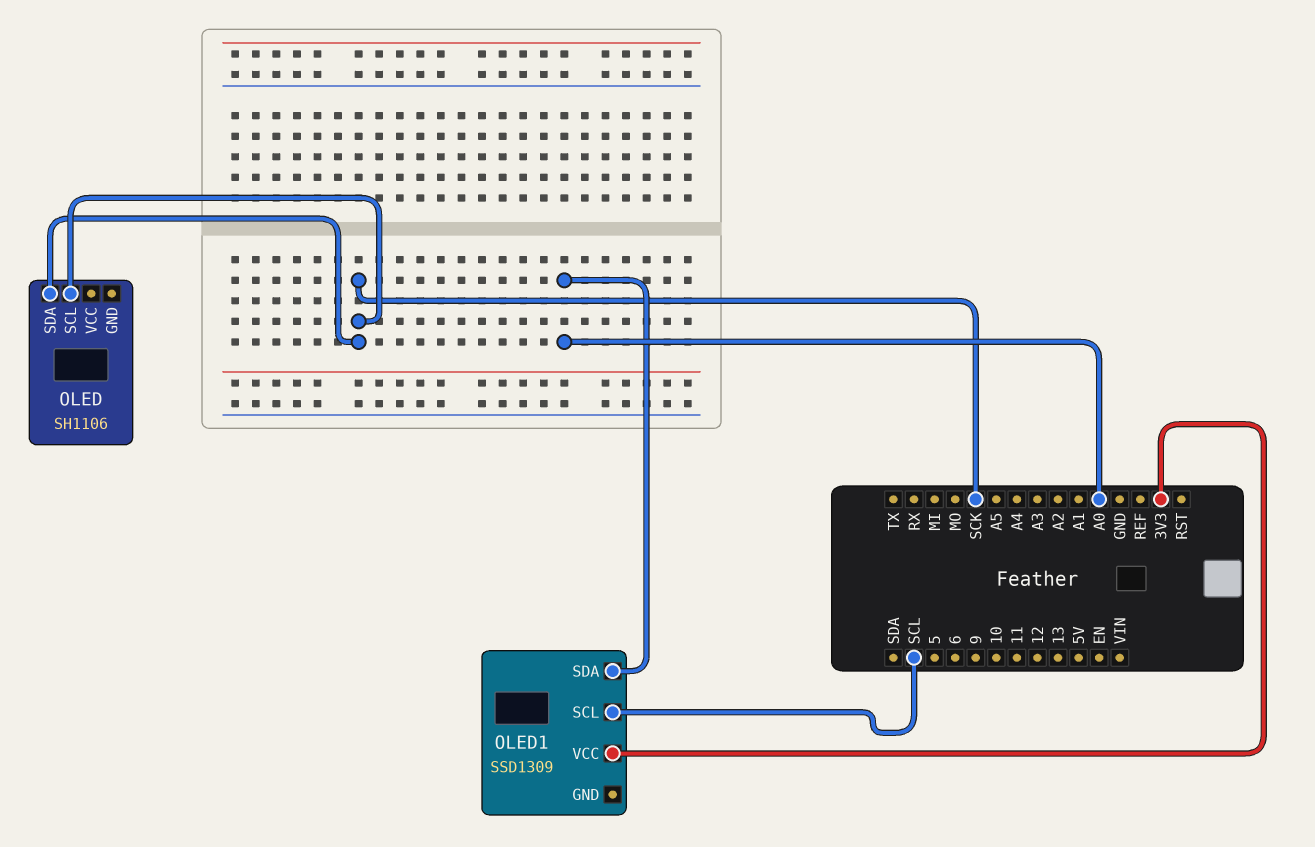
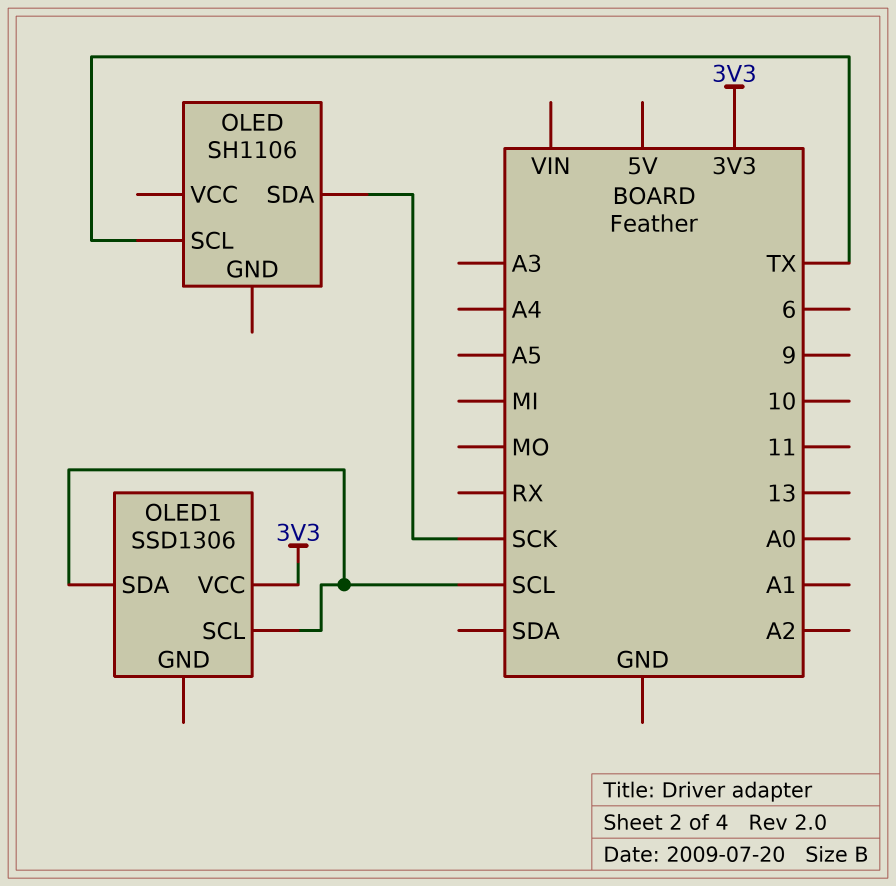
OLED pin SCL: SCK -> TX
OLED1: SSD1309 -> SSD1306
OLED1 pin SDA: A0 -> SCL

